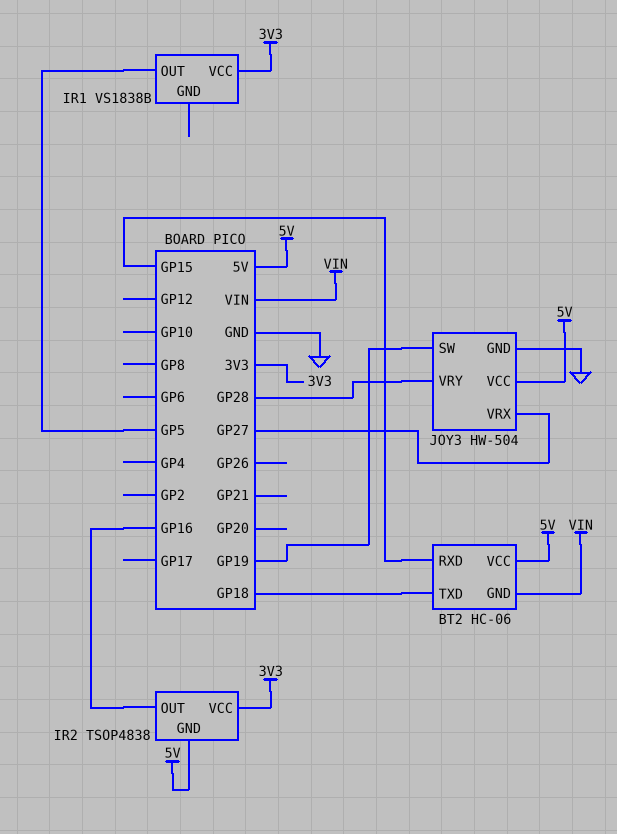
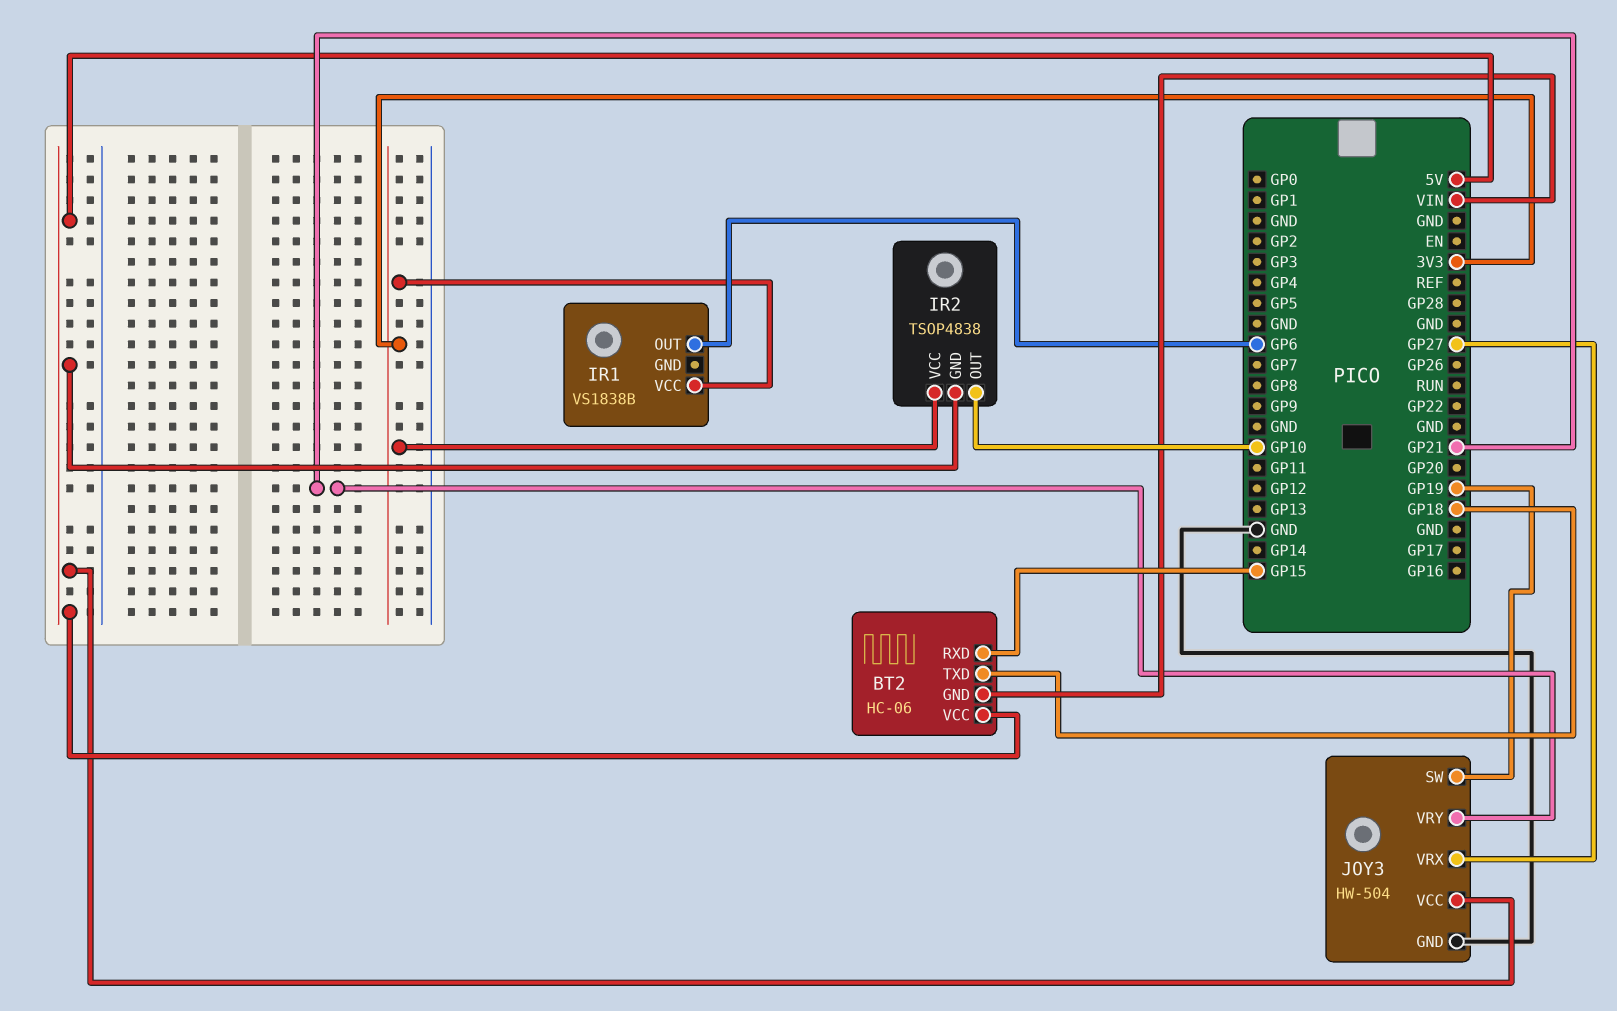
IR1 pin OUT: GP5 -> GP6
IR2 pin OUT: GP16 -> GP10
JOY3 pin VRY: GP28 -> GP21

